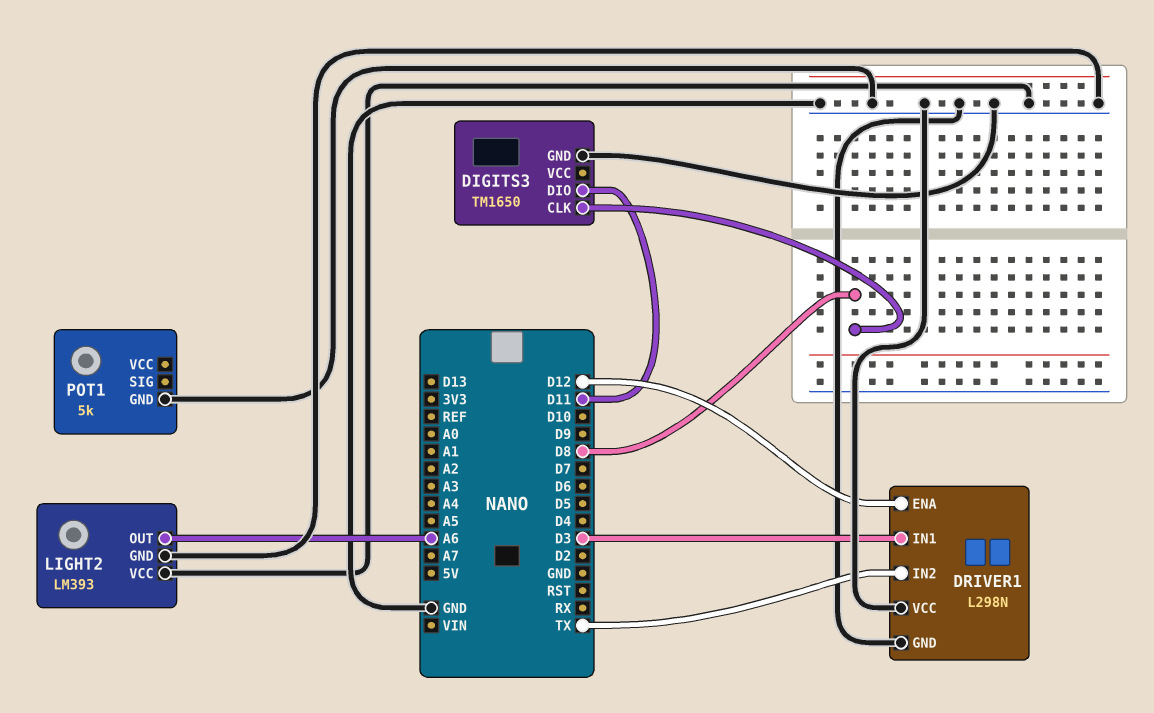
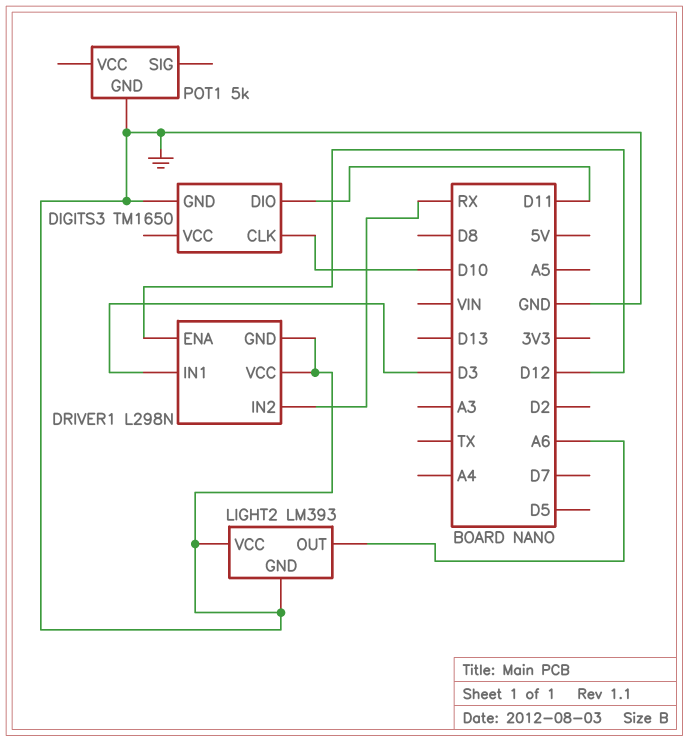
DIGITS3 pin CLK: D8 -> D10
DRIVER1 pin IN2: TX -> RX

